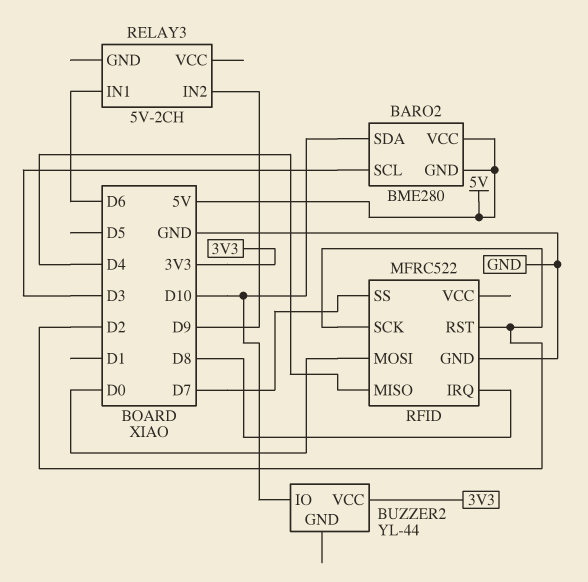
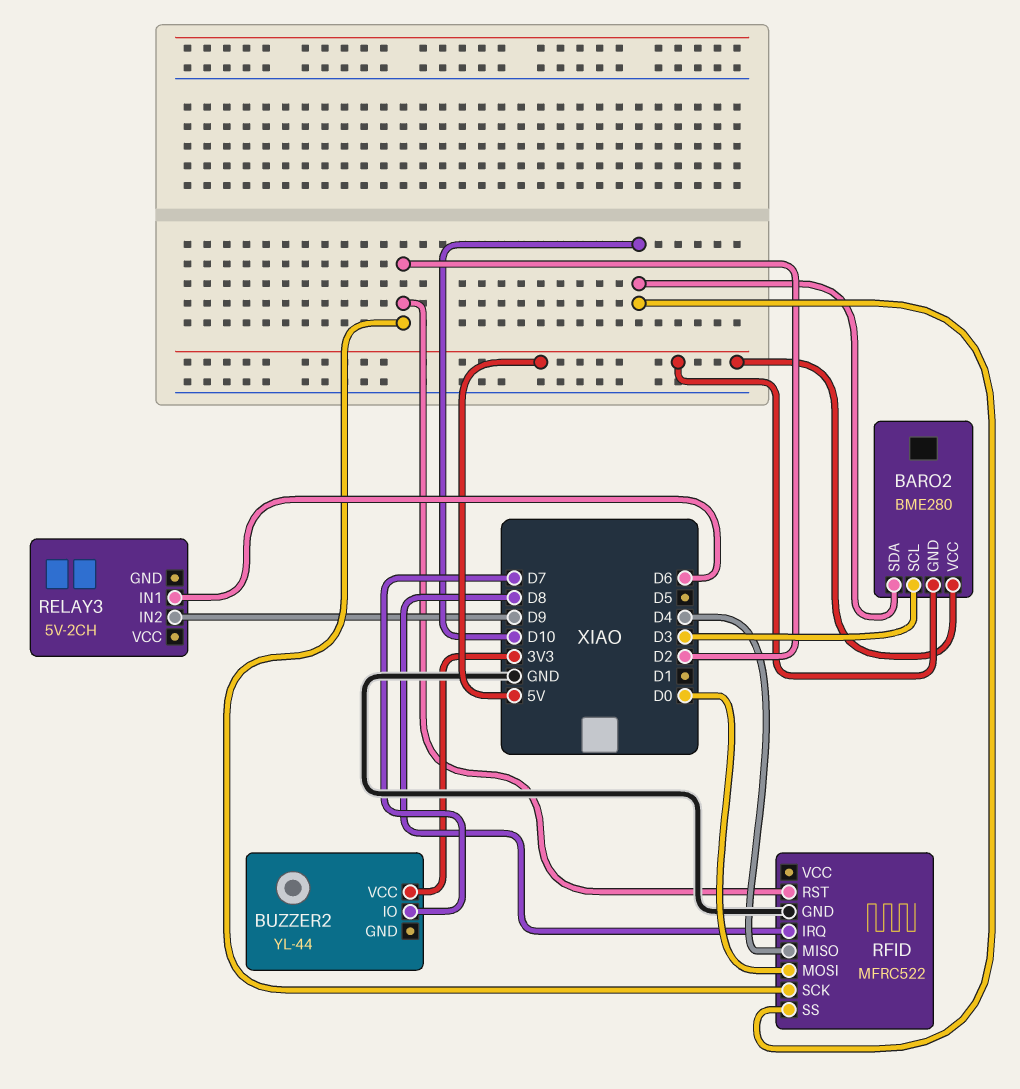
BUZZER2 pin IO: D10 -> D7
RFID pin SS: D7 -> D10

